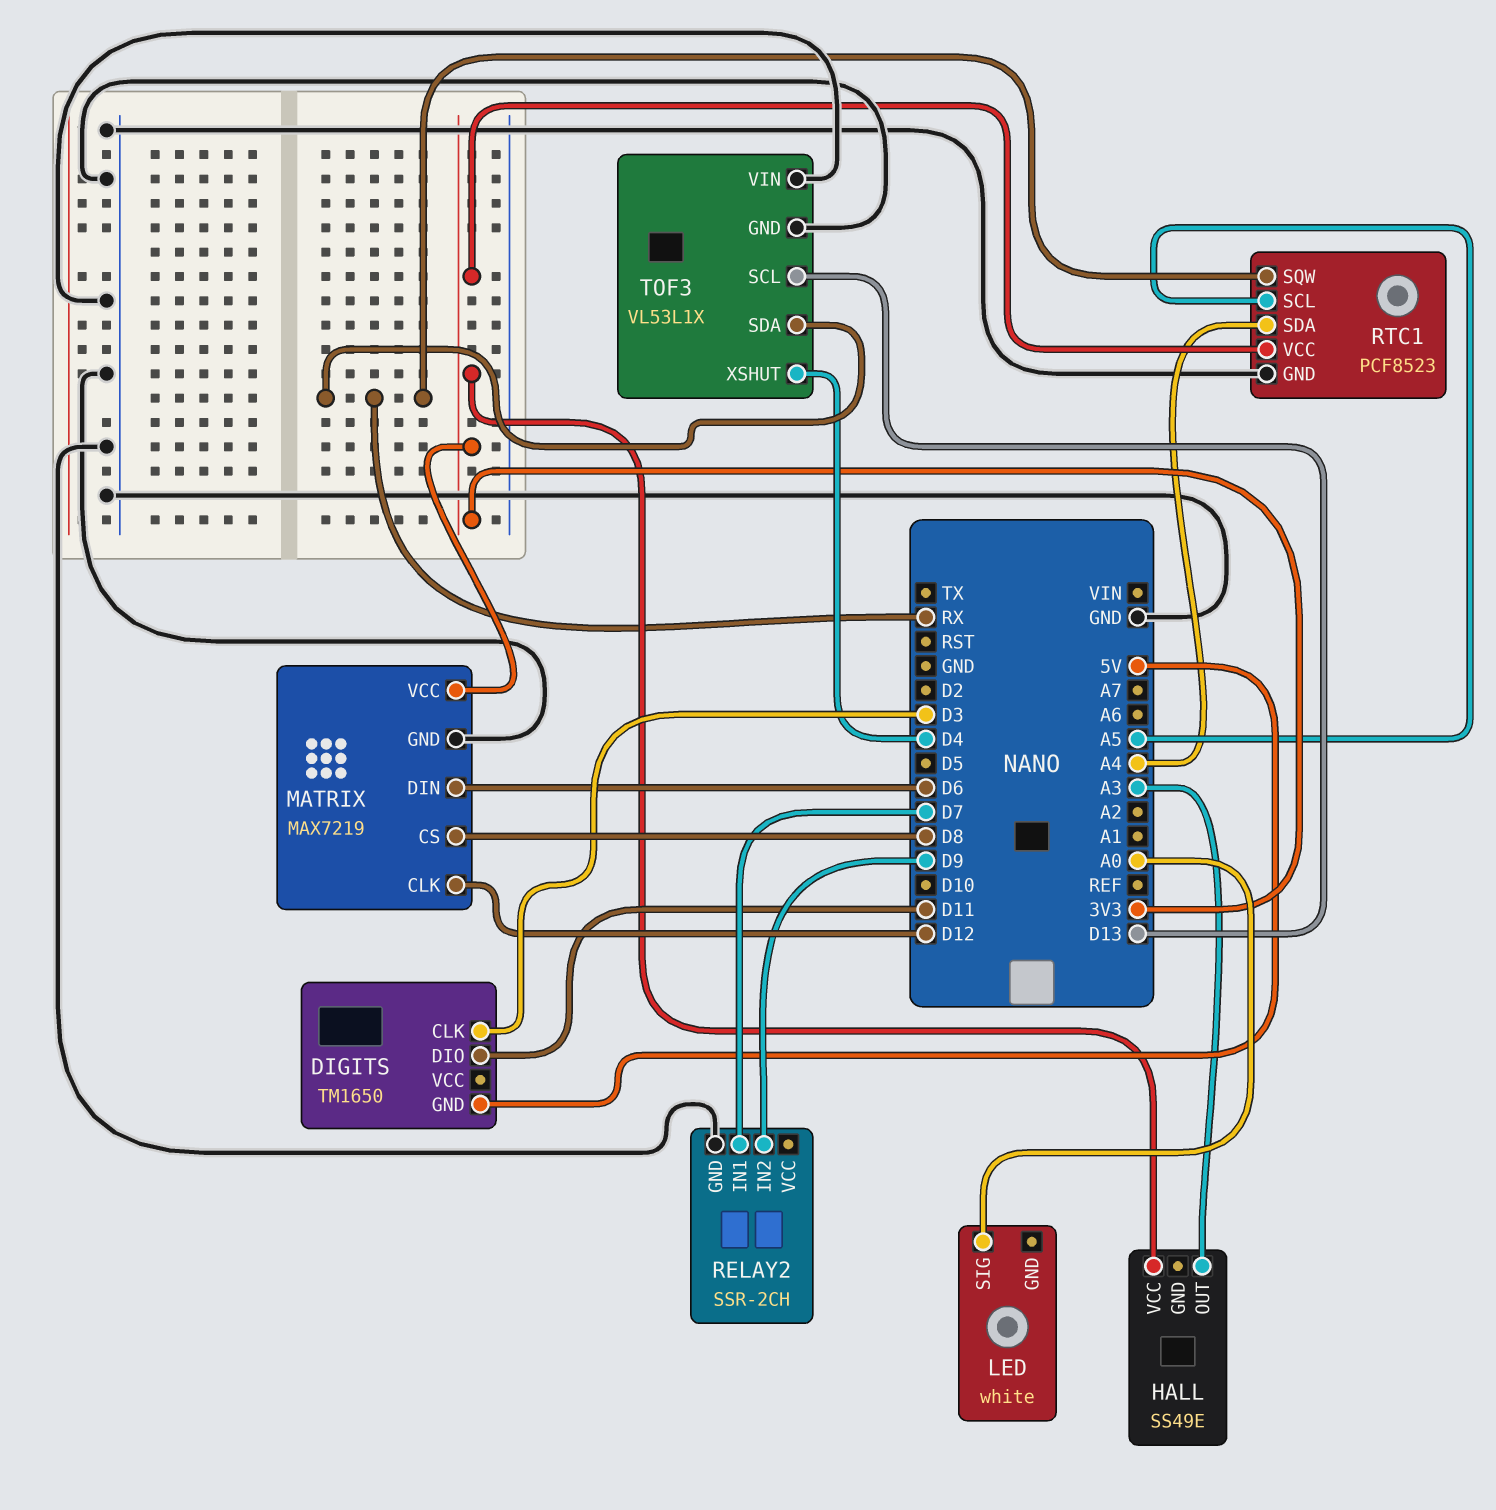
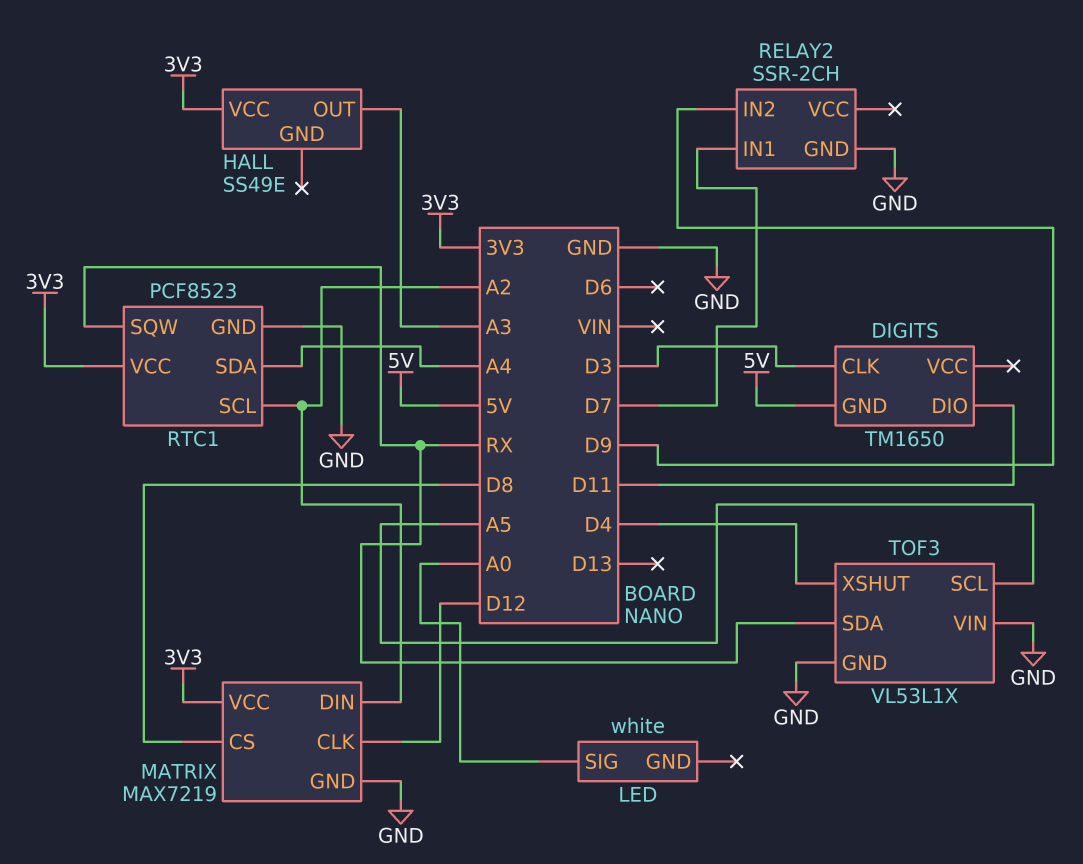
MATRIX pin DIN: D6 -> A2
RTC1 pin SCL: A5 -> A2
TOF3 pin SCL: D13 -> A5

